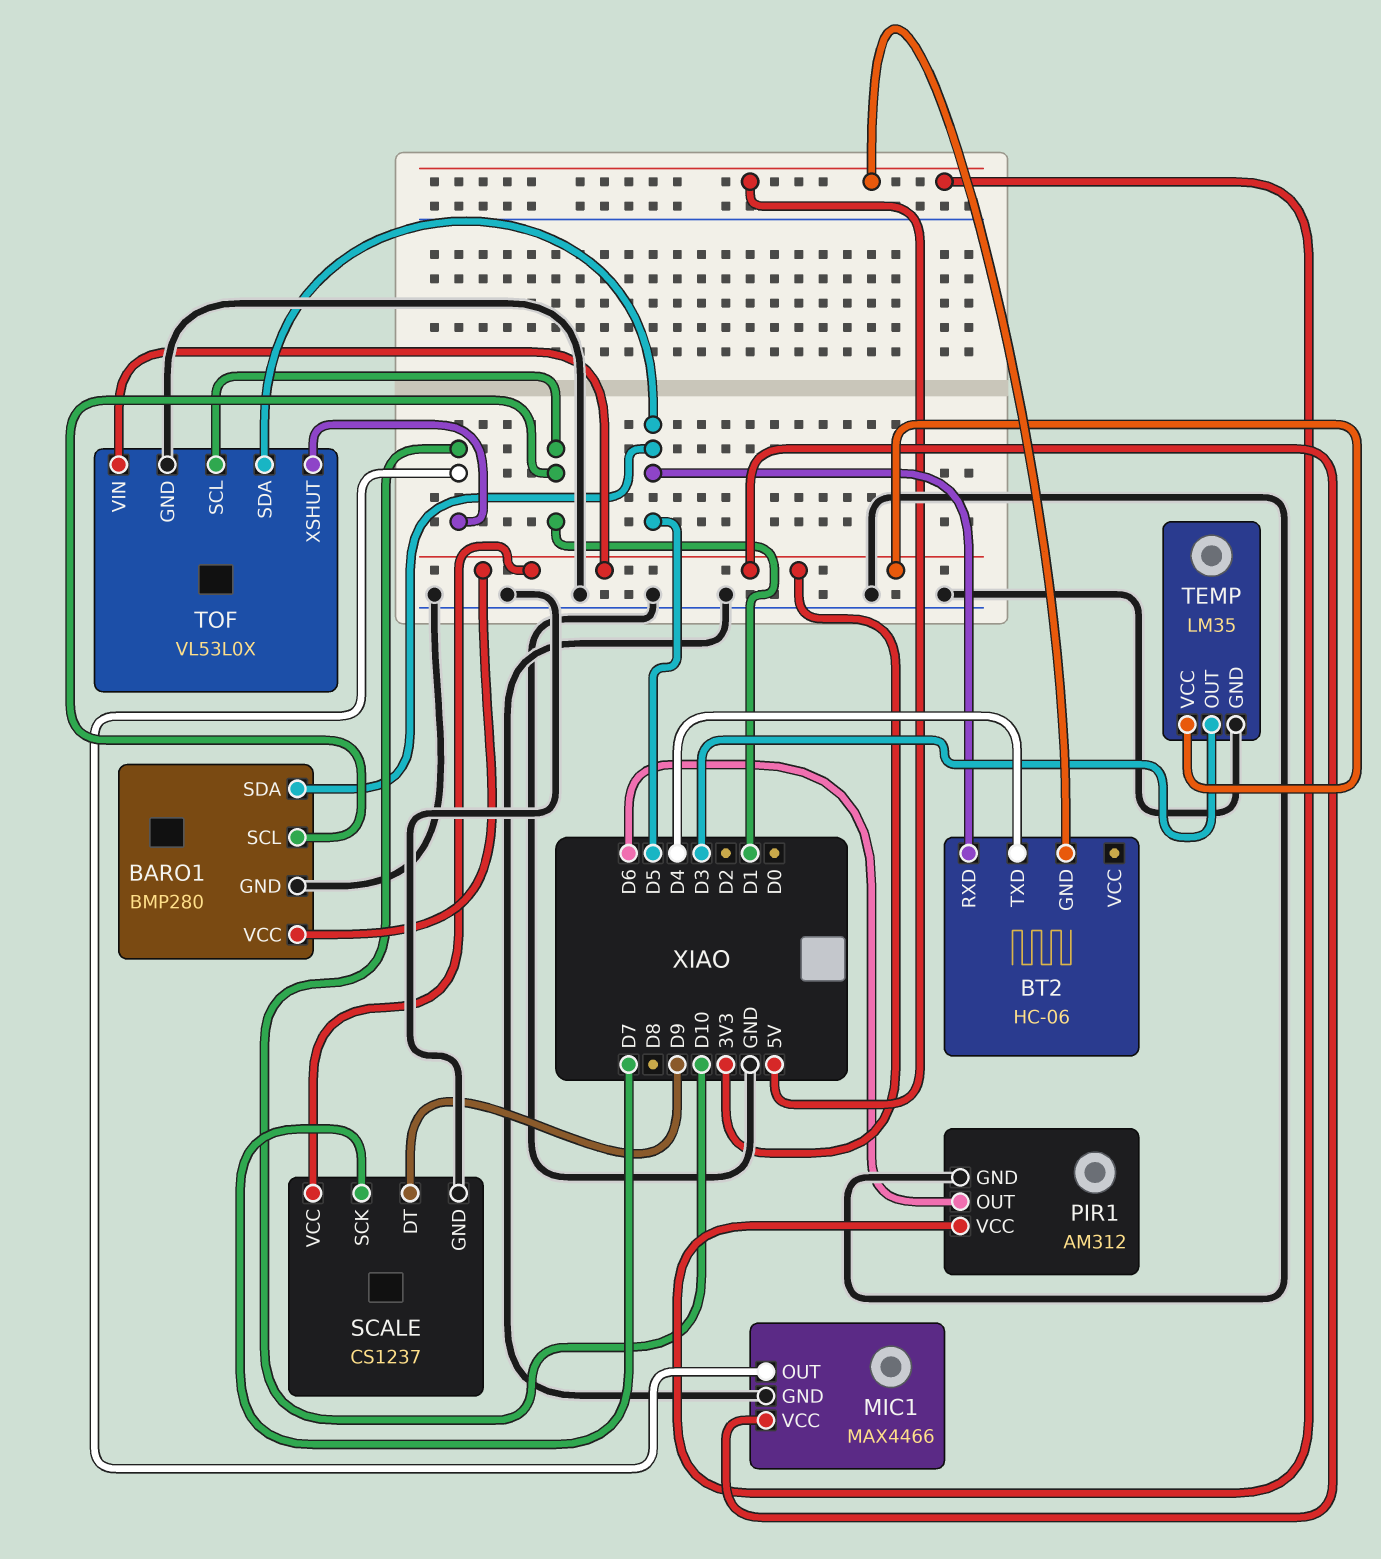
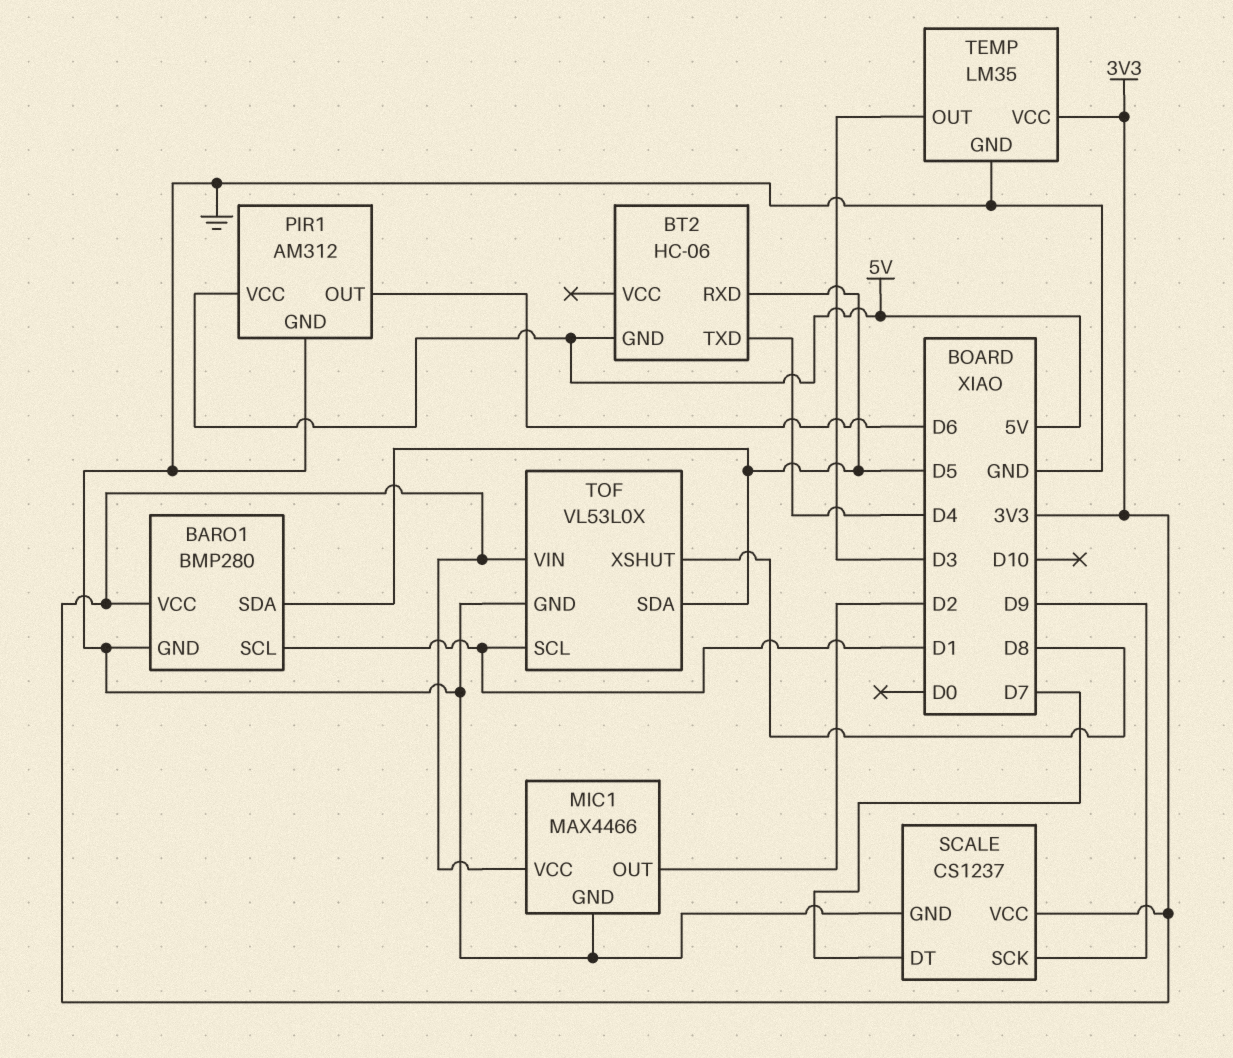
MIC1 pin OUT: D10 -> D2
SCALE pin DT: D9 -> D7
SCALE pin SCK: D7 -> D9
TOF pin XSHUT: D10 -> D8

